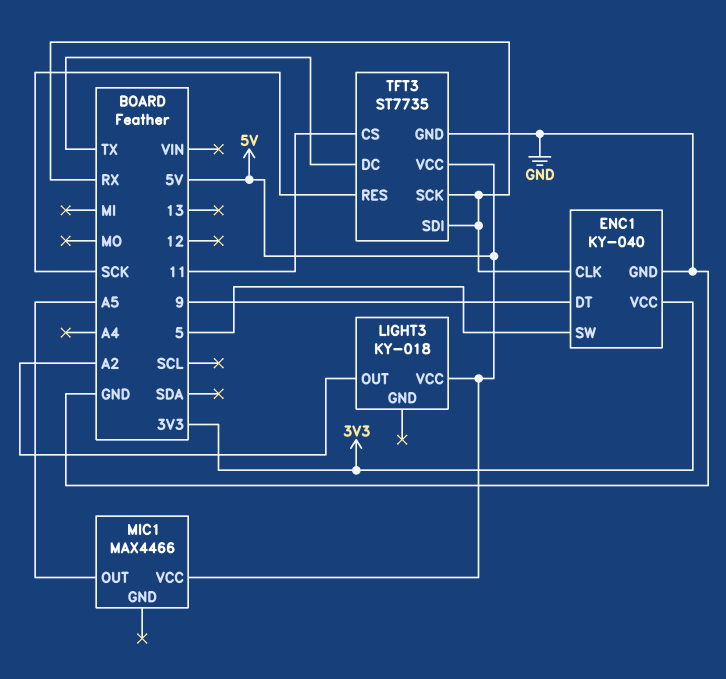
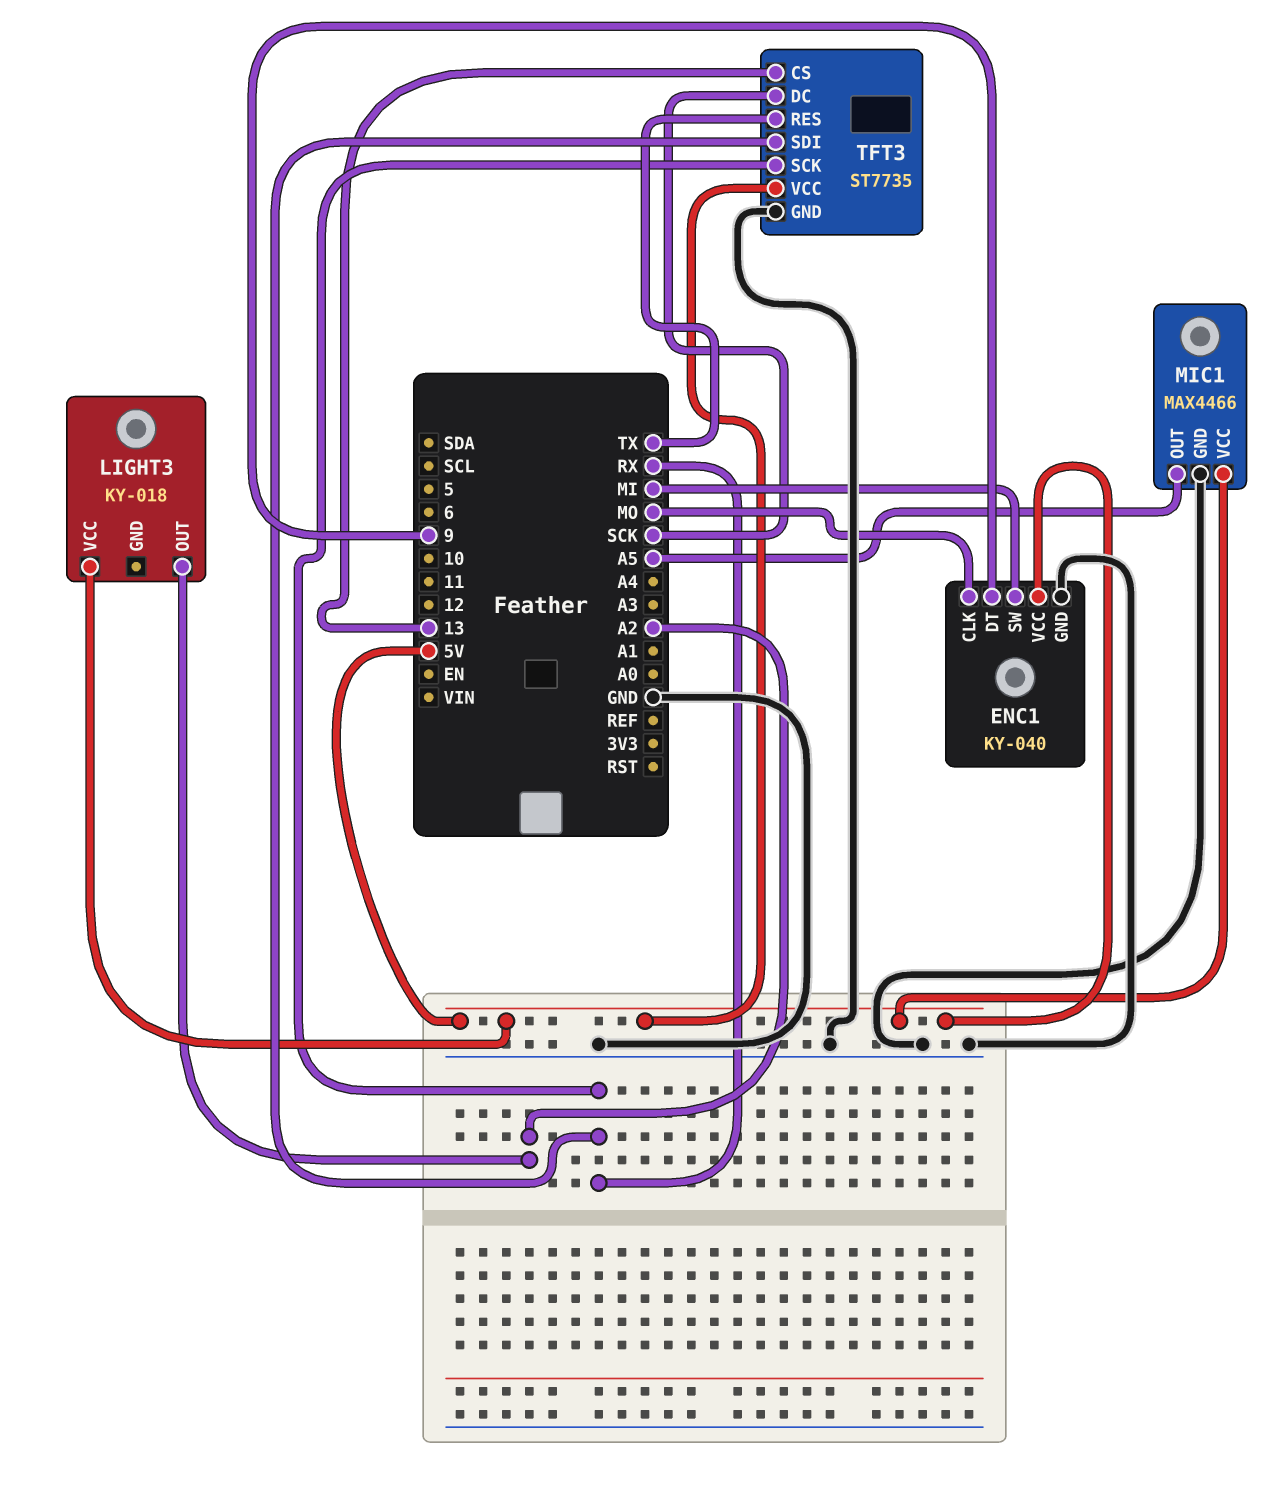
ENC1 pin CLK: RX -> MO
ENC1 pin SW: 5 -> MI
ENC1 pin VCC: 3V3 -> 5V
MIC1 pin GND: none -> GND
TFT3 pin CS: 11 -> 13
TFT3 pin DC: TX -> SCK
TFT3 pin RES: SCK -> TX

